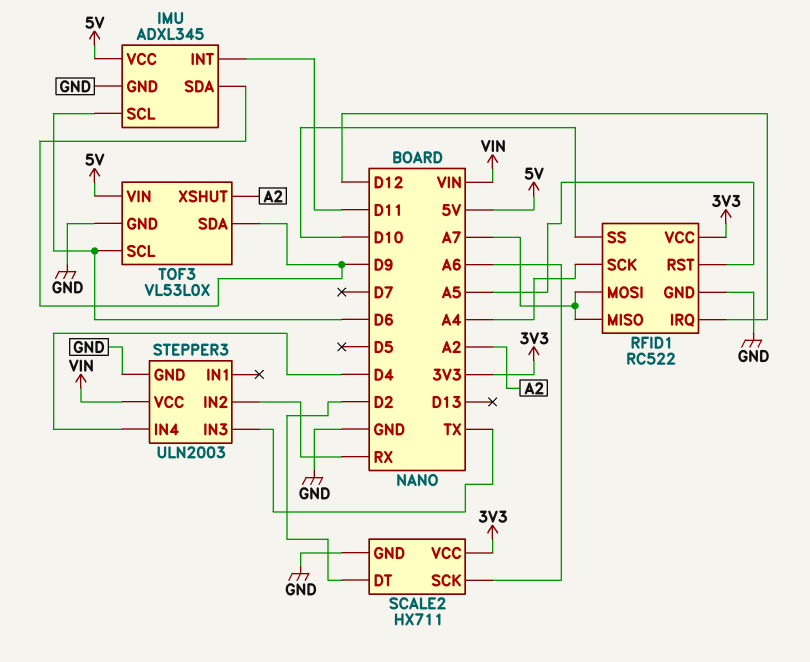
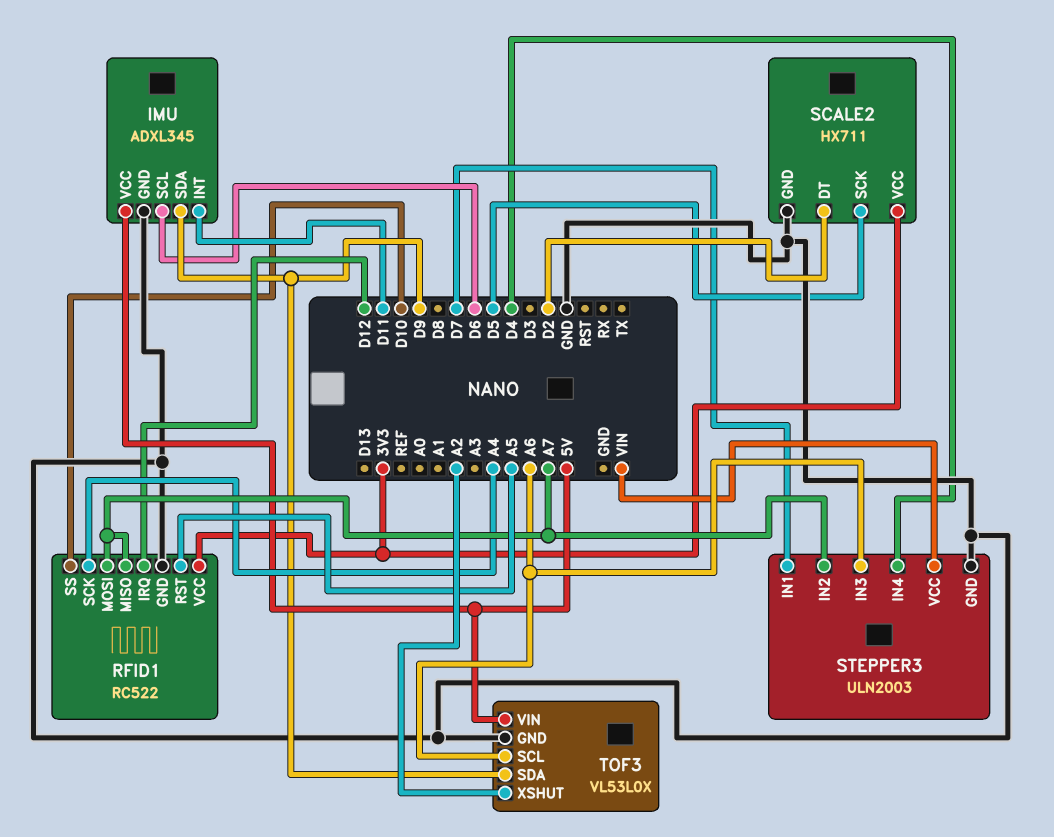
SCALE2 pin SCK: A6 -> D5
STEPPER3 pin IN1: none -> D7
STEPPER3 pin IN2: RX -> A7
STEPPER3 pin IN3: TX -> A6
TOF3 pin SCL: D6 -> A6

